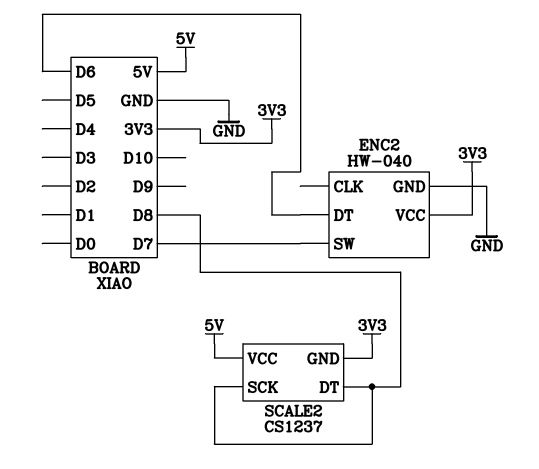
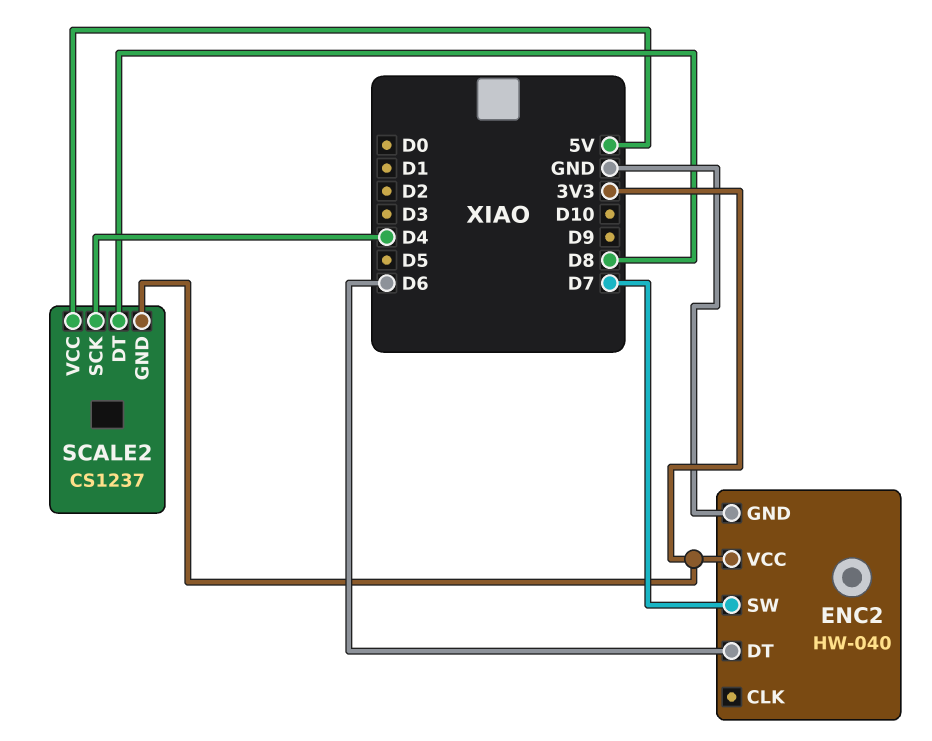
SCALE2 pin SCK: D8 -> D4

